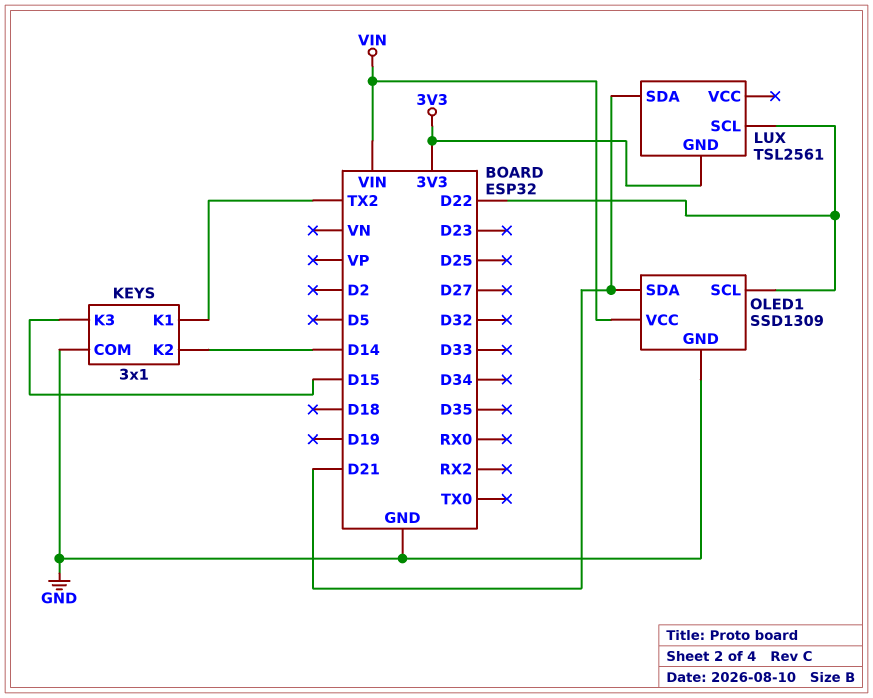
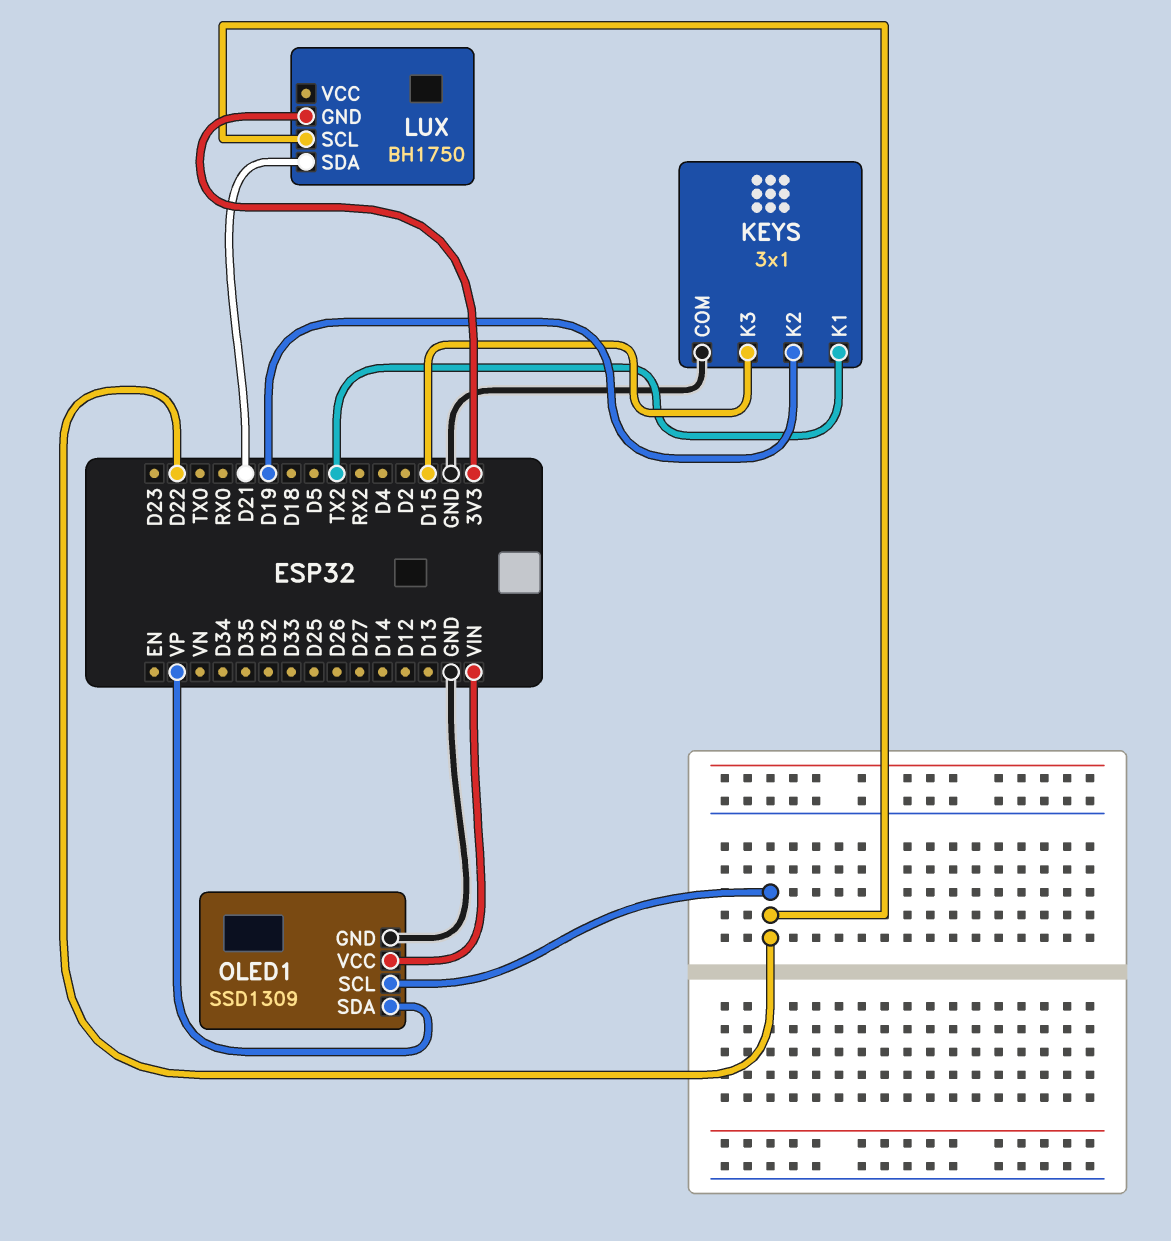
KEYS pin K2: D14 -> D19
LUX: TSL2561 -> BH1750
OLED1 pin SDA: D21 -> VP

